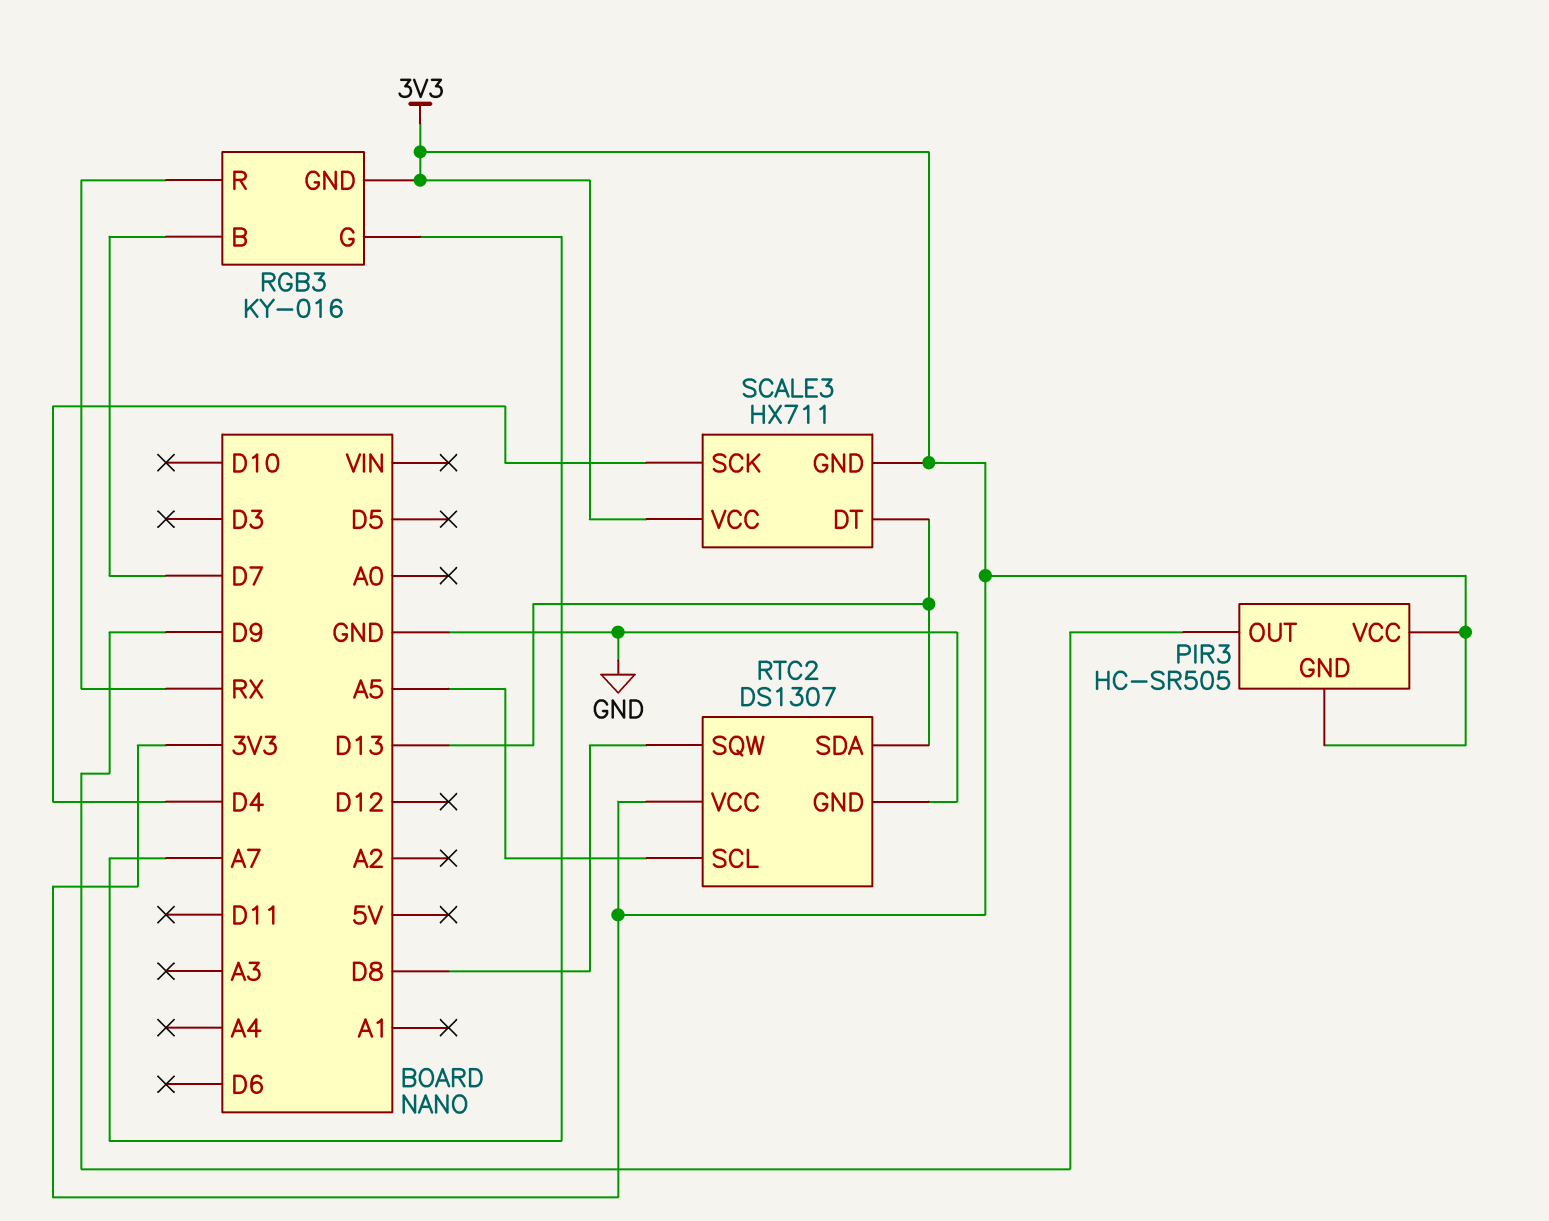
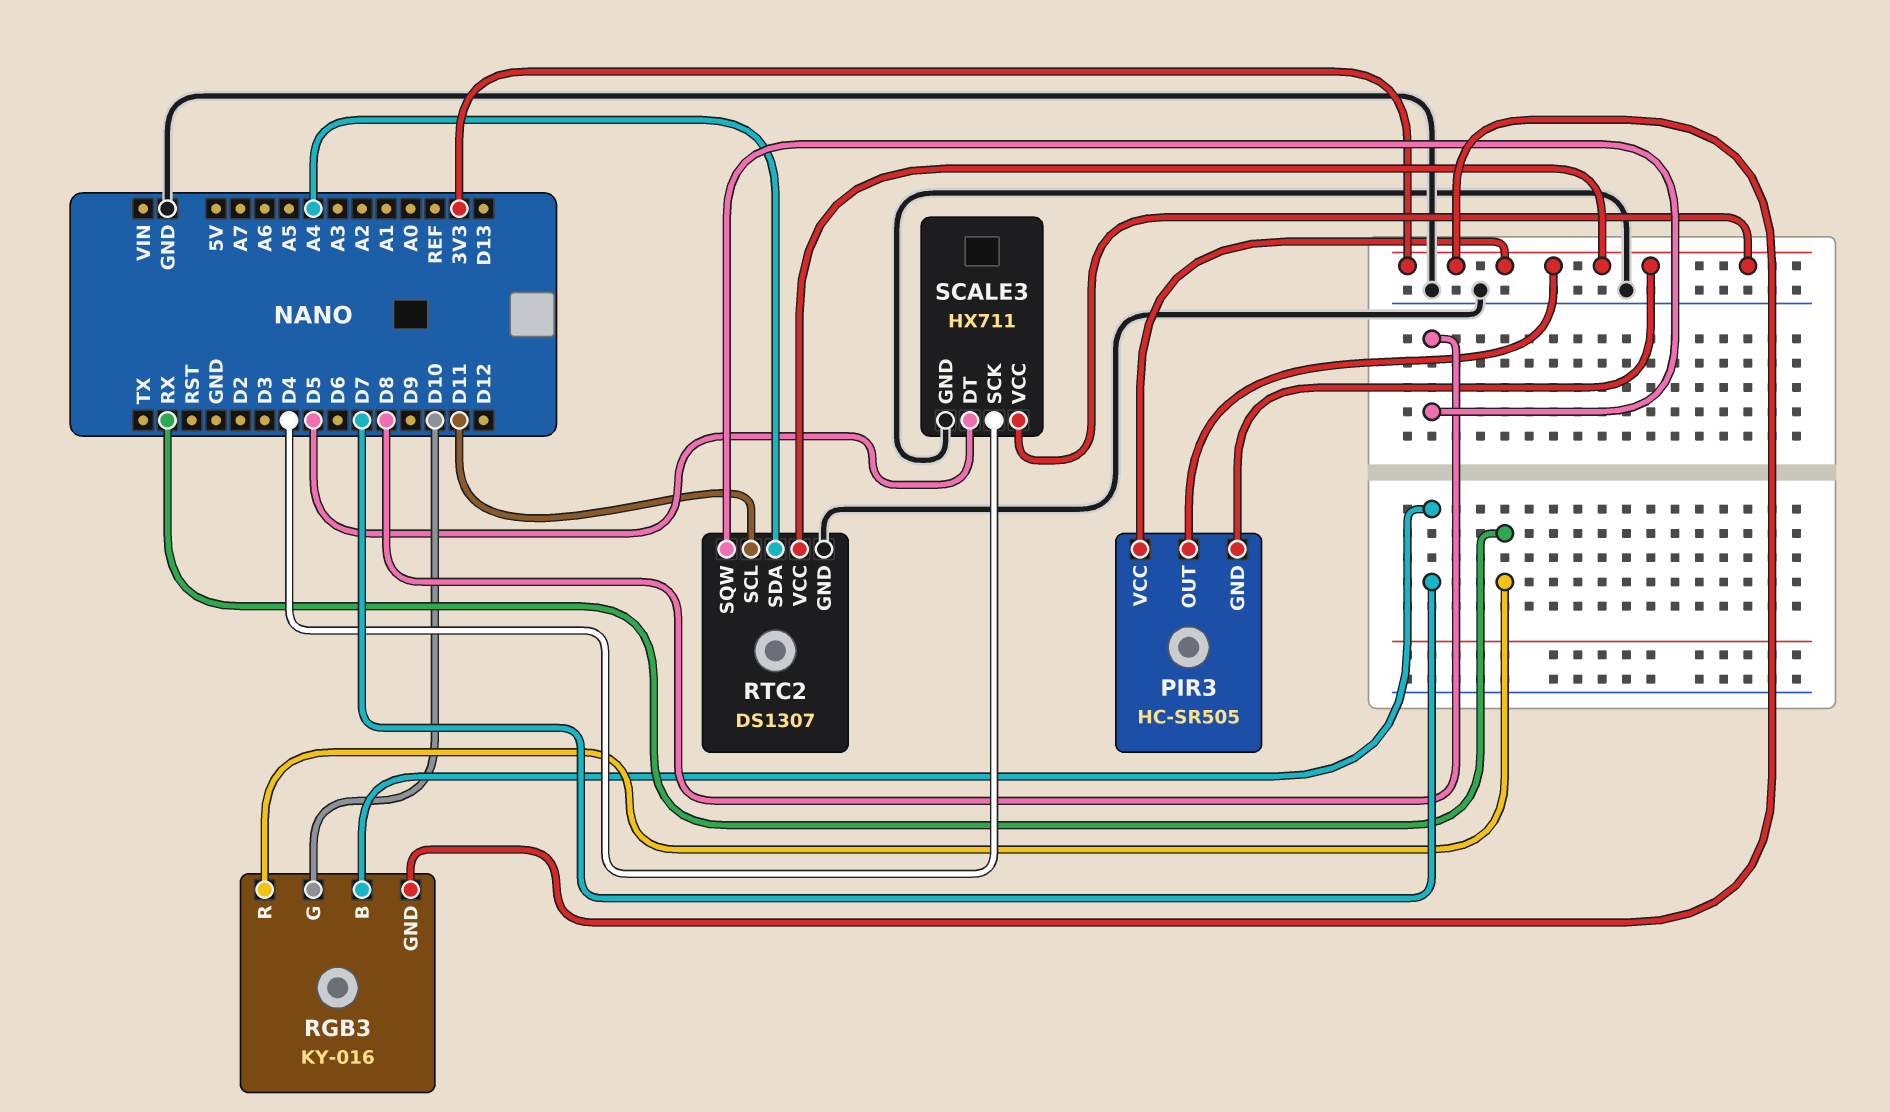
PIR3 pin OUT: D9 -> 3V3
RGB3 pin G: A7 -> D10
RTC2 pin SCL: A5 -> D11
RTC2 pin SDA: D13 -> A4
SCALE3 pin DT: D13 -> D5
SCALE3 pin GND: 3V3 -> GND

